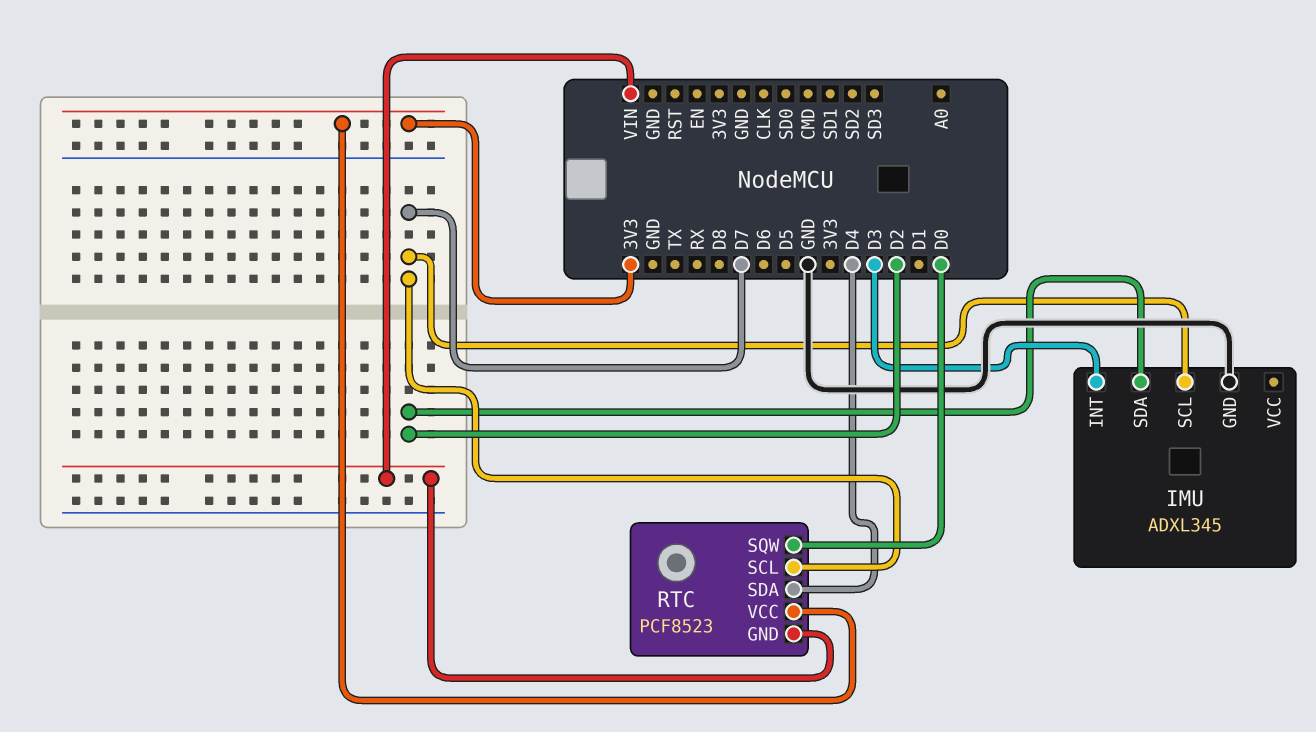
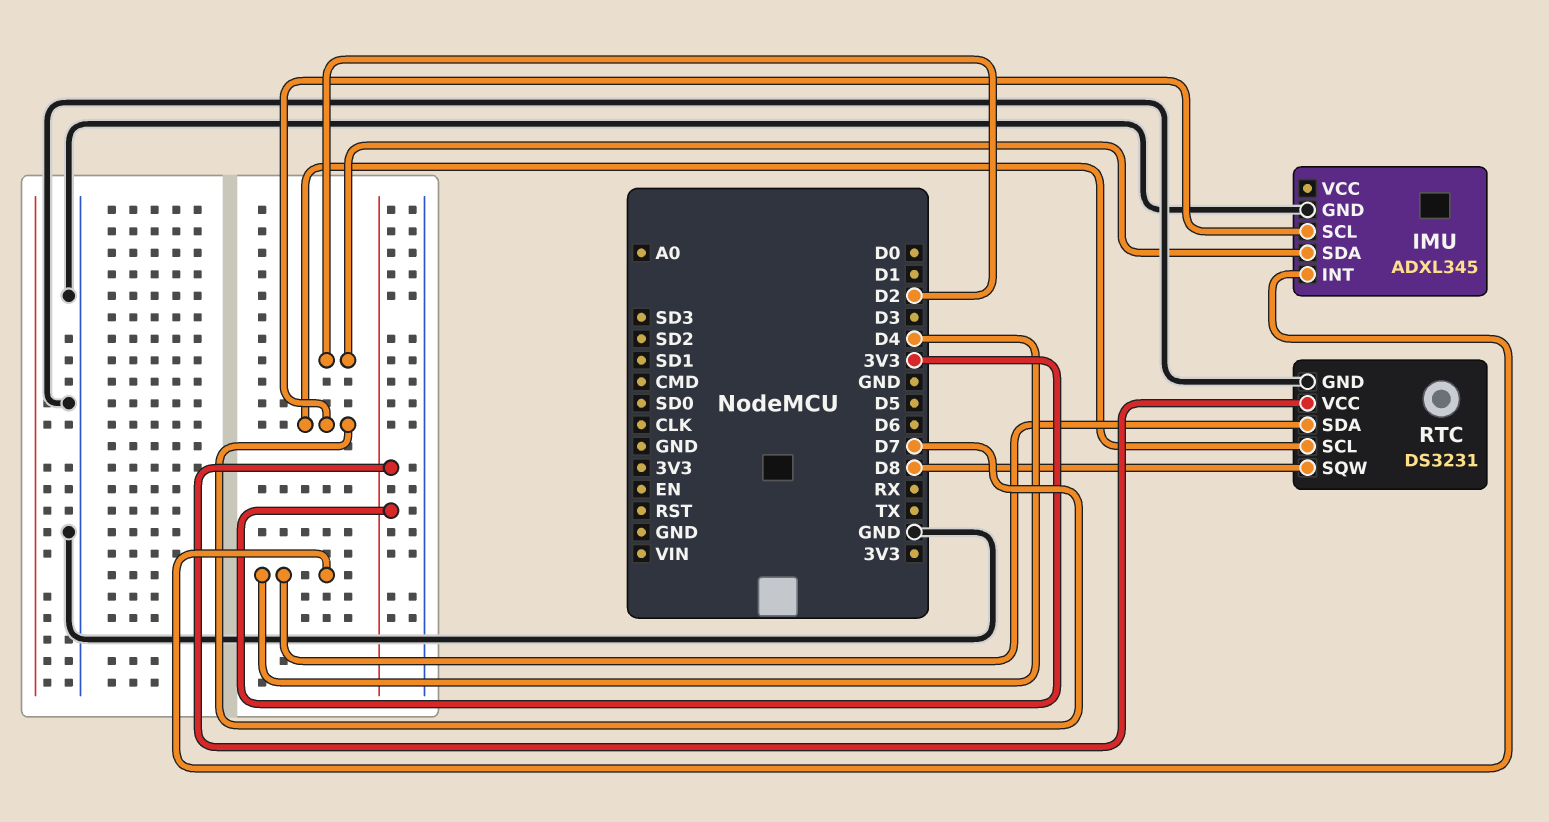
IMU pin INT: D3 -> D4
RTC: PCF8523 -> DS3231
RTC pin GND: VIN -> GND
RTC pin SQW: D0 -> D8

